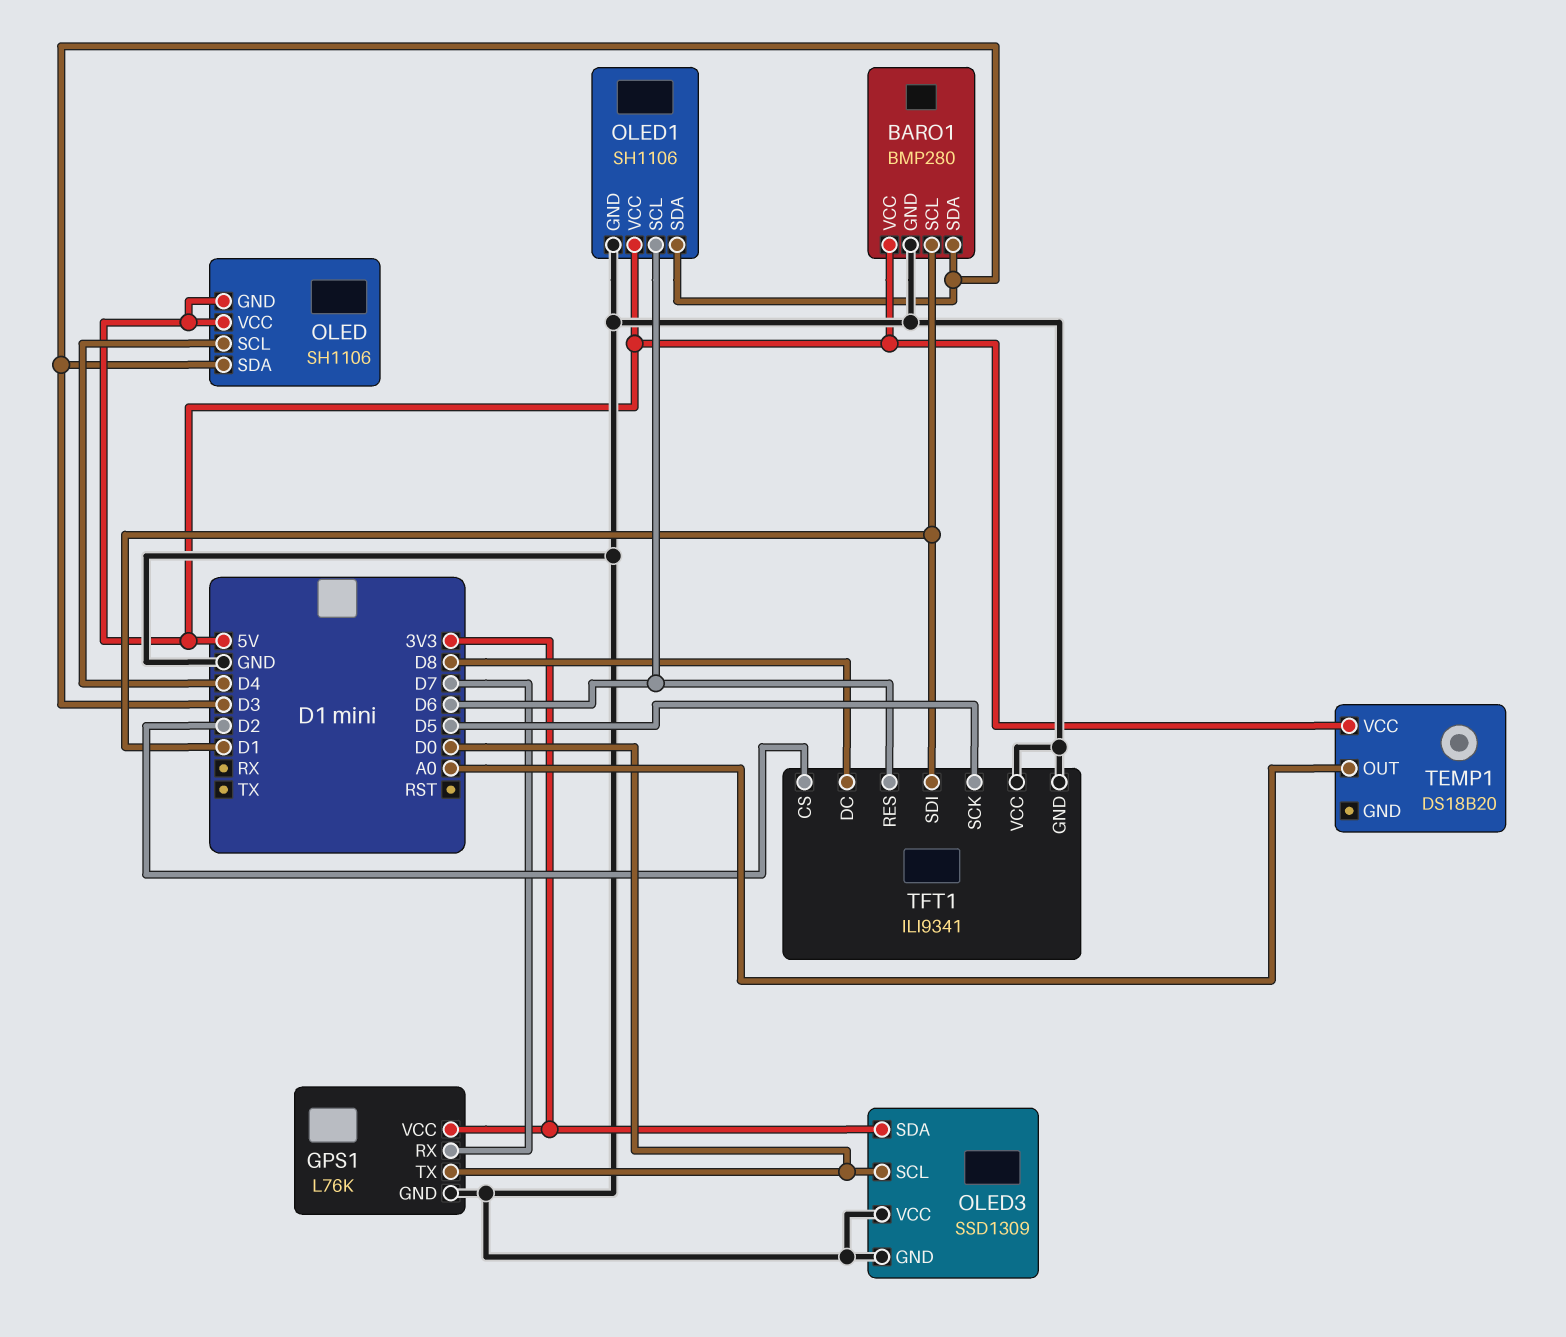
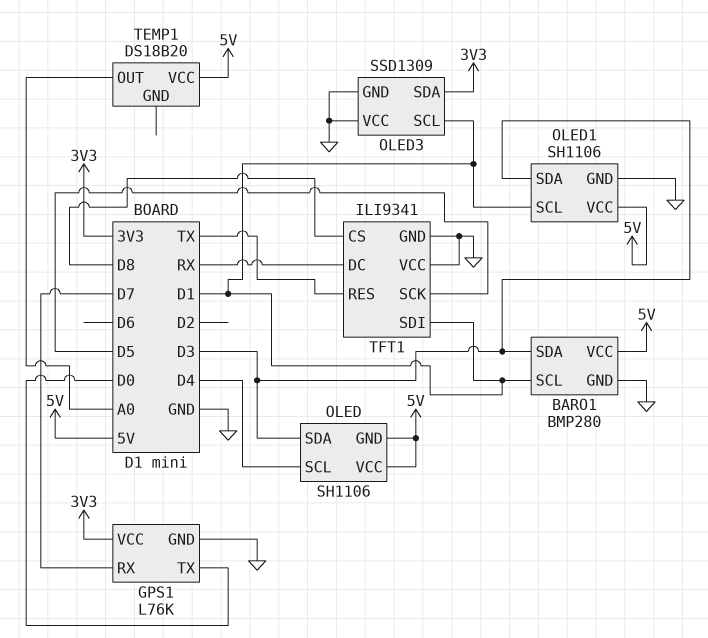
OLED1 pin SCL: D6 -> D1
OLED3 pin SCL: D0 -> D1
TFT1 pin CS: D2 -> D8
TFT1 pin DC: D8 -> RX
TFT1 pin RES: D6 -> TX

